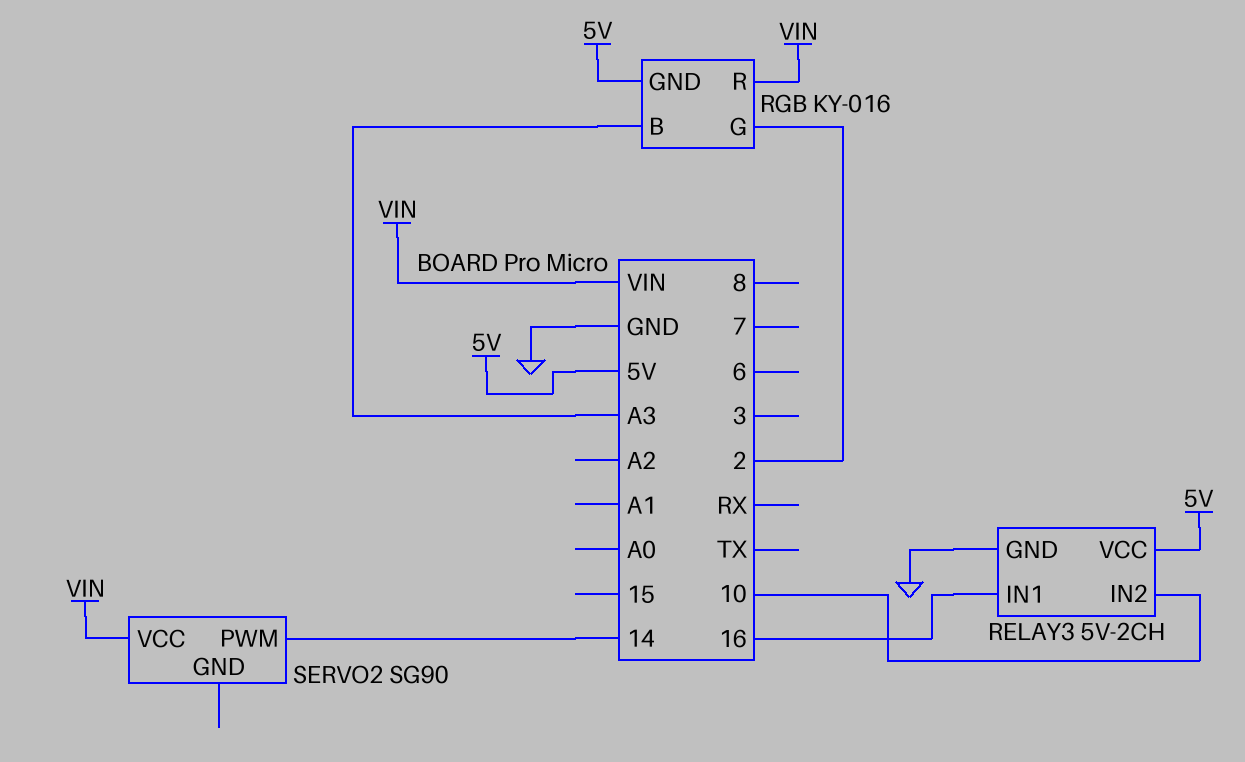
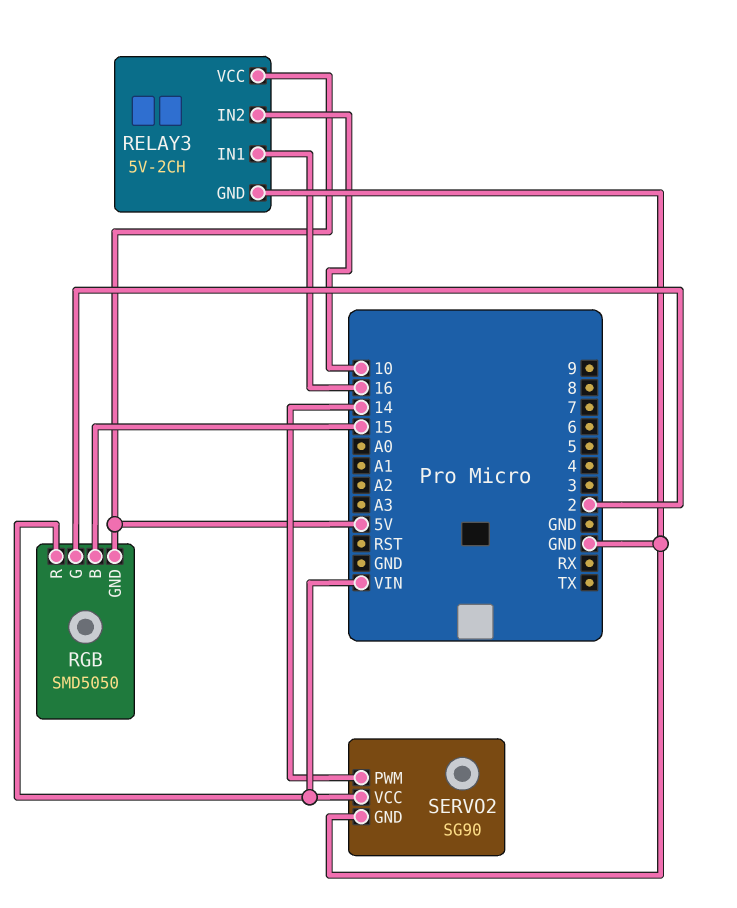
RGB: KY-016 -> SMD5050
RGB pin B: A3 -> 15
SERVO2 pin GND: none -> GND

